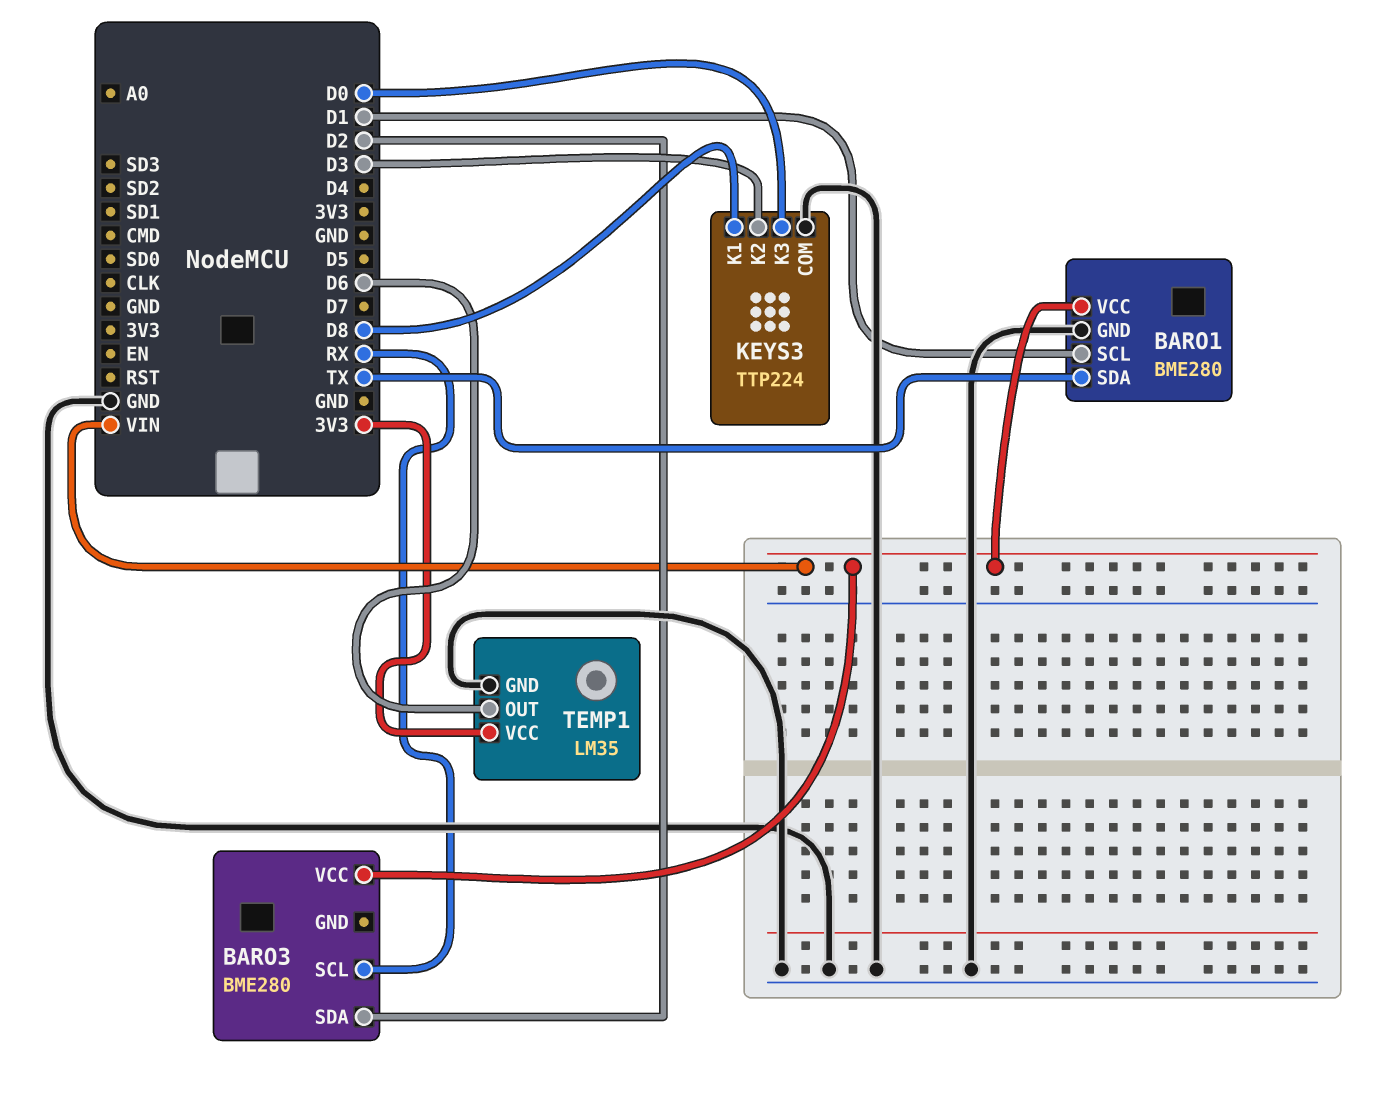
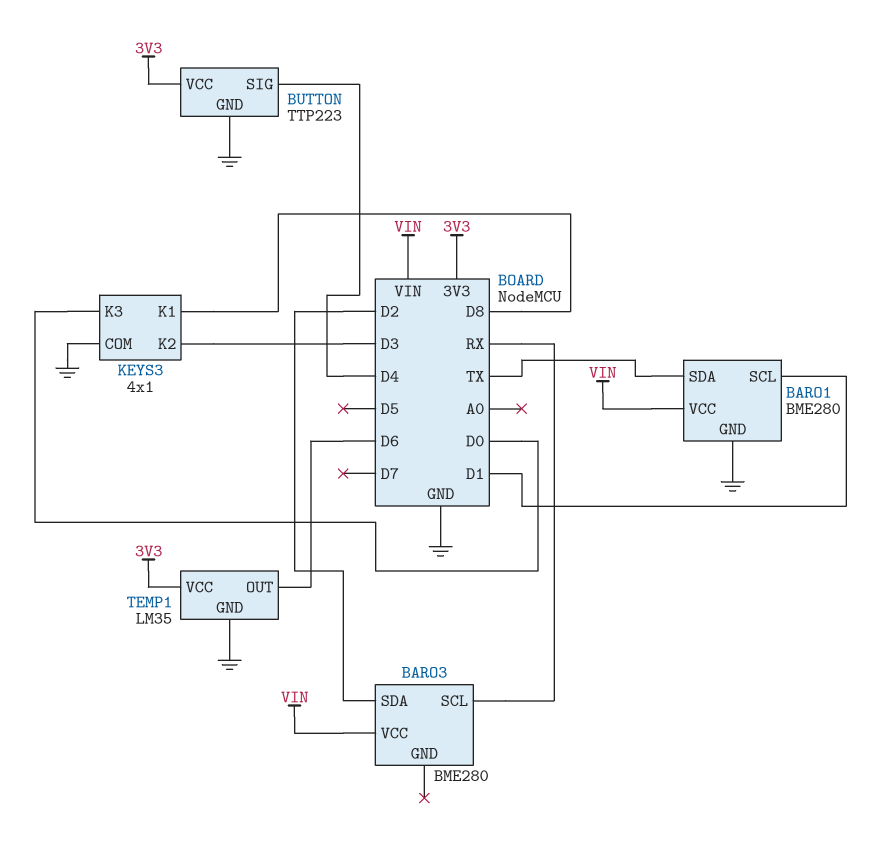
BUTTON: none -> TTP223
BUTTON pin GND: none -> GND
BUTTON pin SIG: none -> D4
BUTTON pin VCC: none -> 3V3
KEYS3: TTP224 -> 4x1

